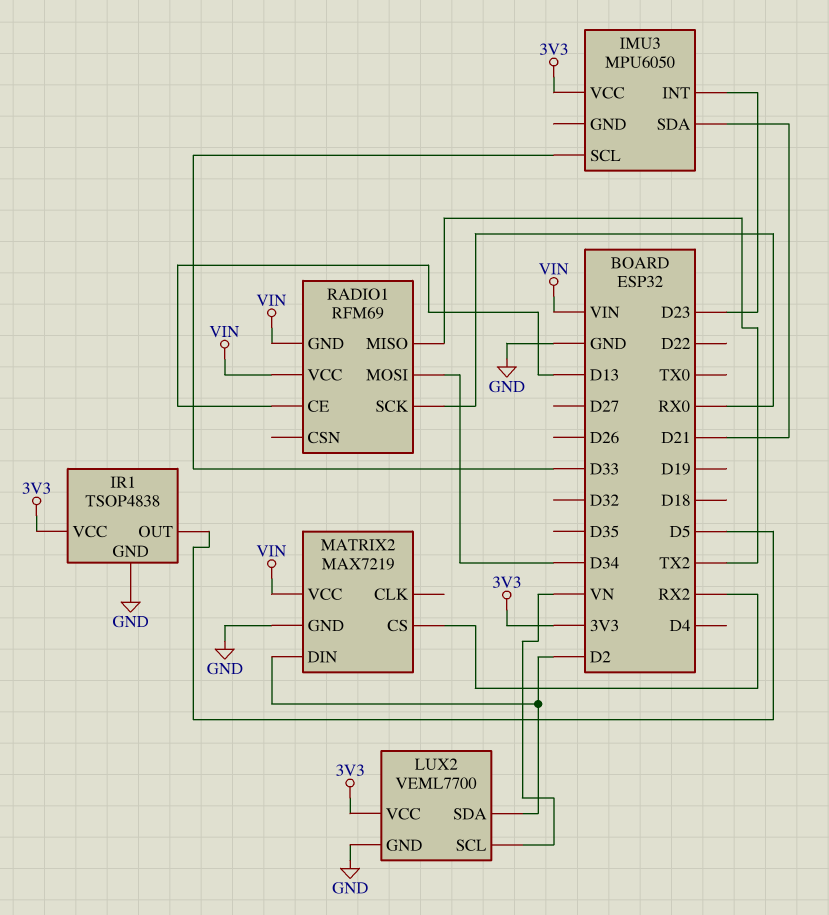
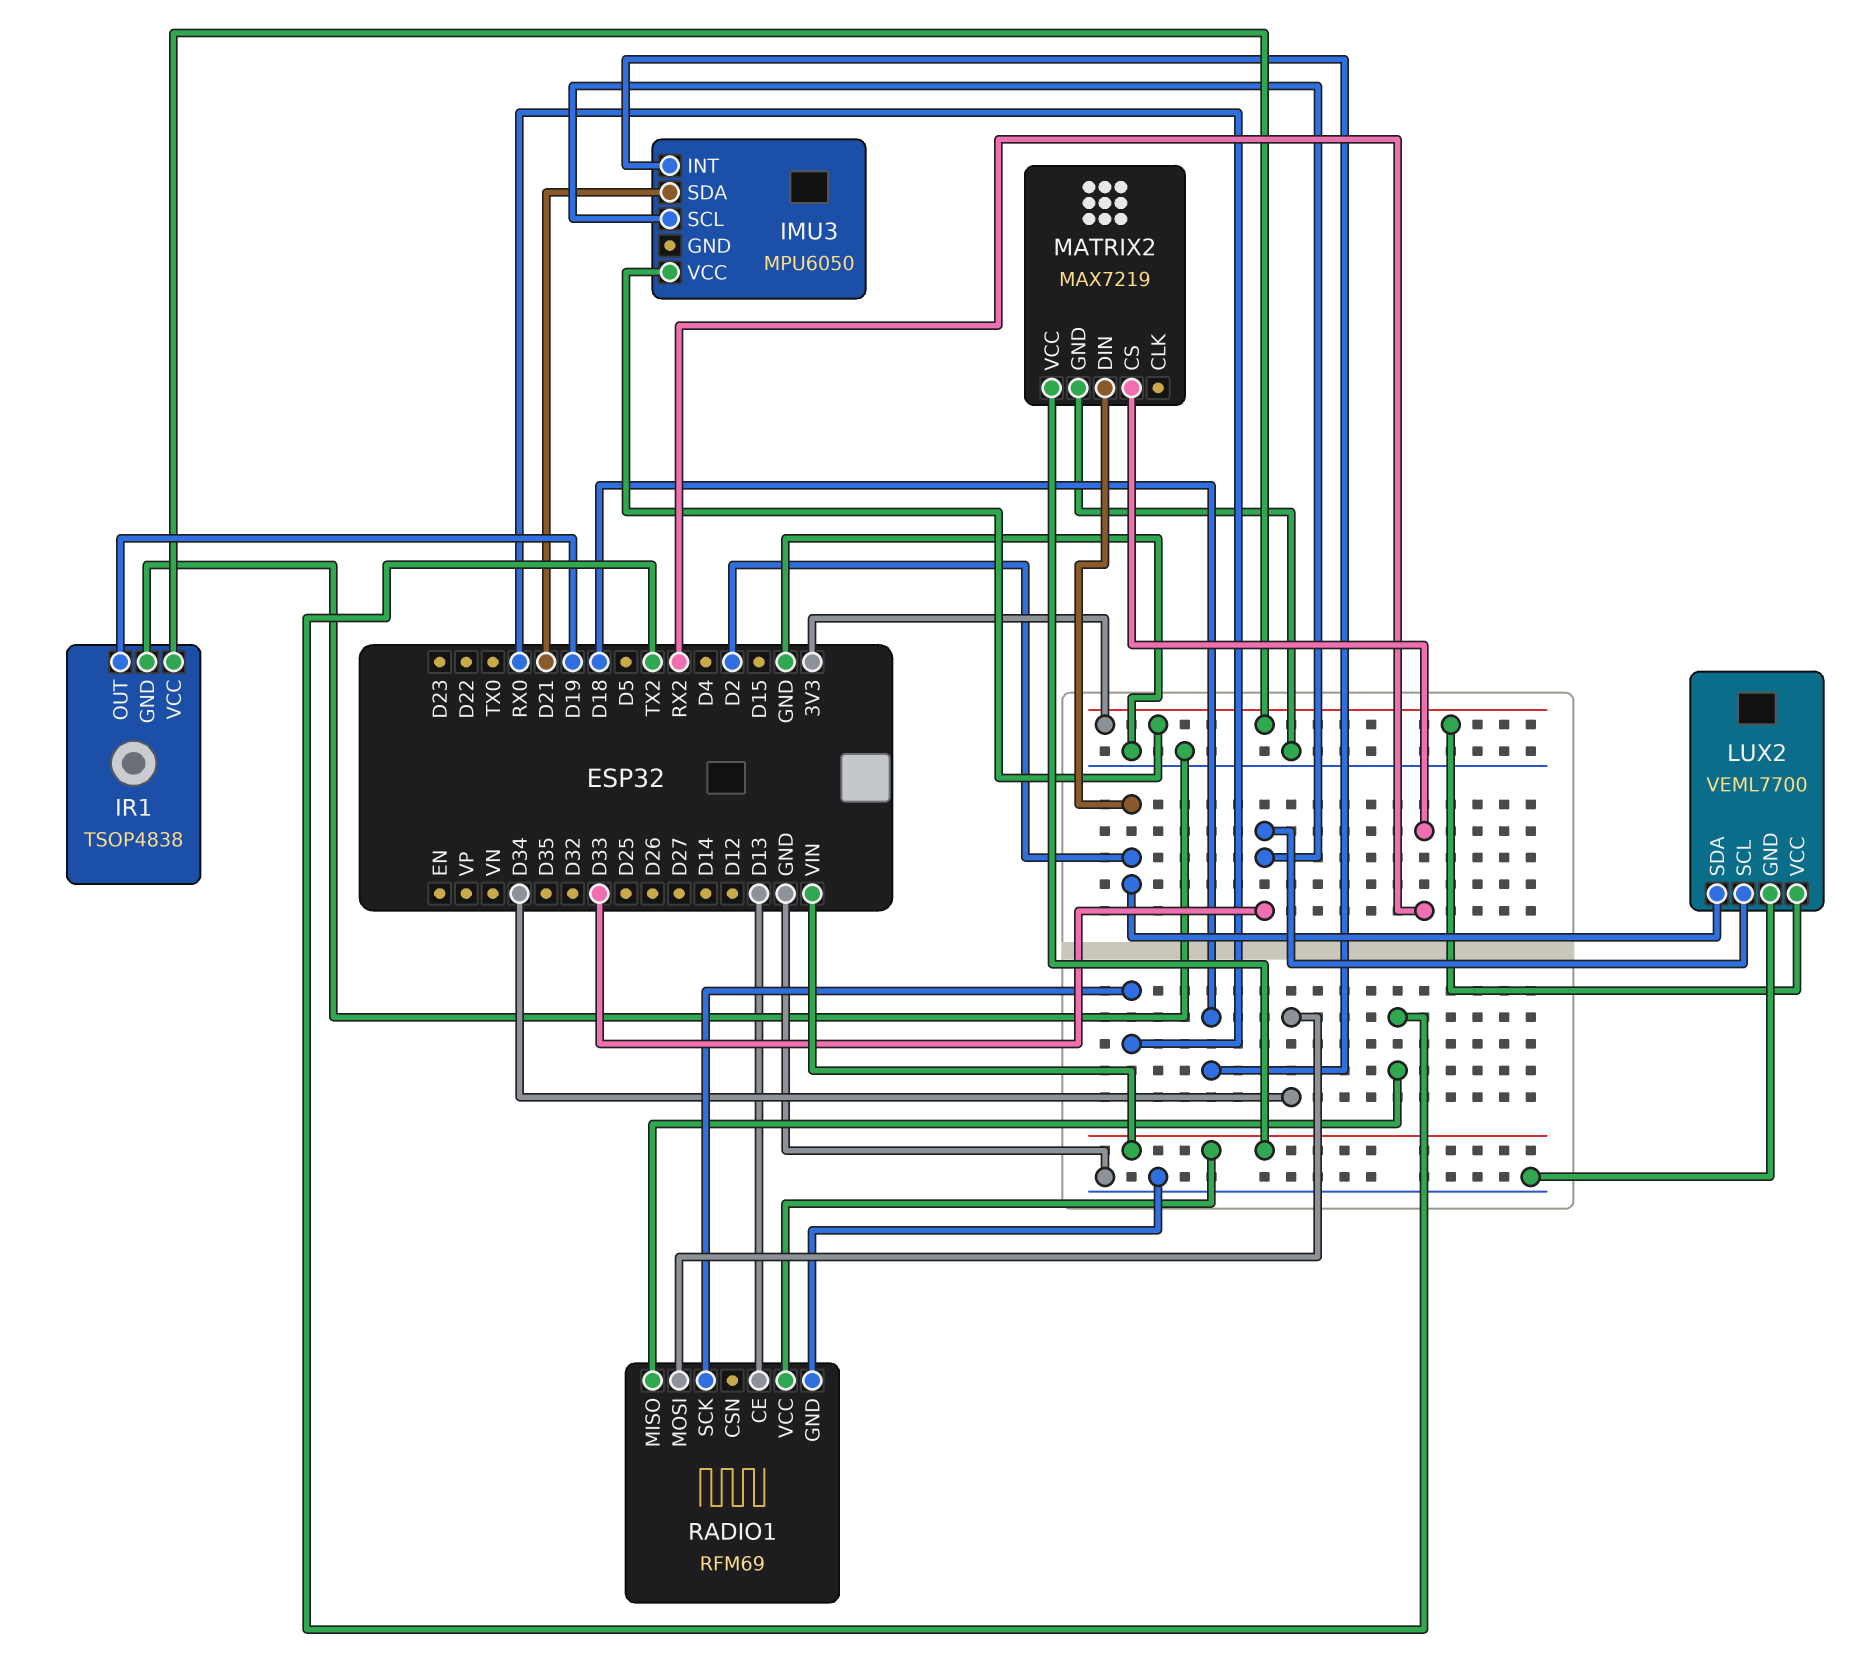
IMU3 pin INT: D23 -> D18
IR1 pin OUT: D5 -> D19
LUX2 pin SCL: VN -> D33
RADIO1 pin GND: VIN -> GND

